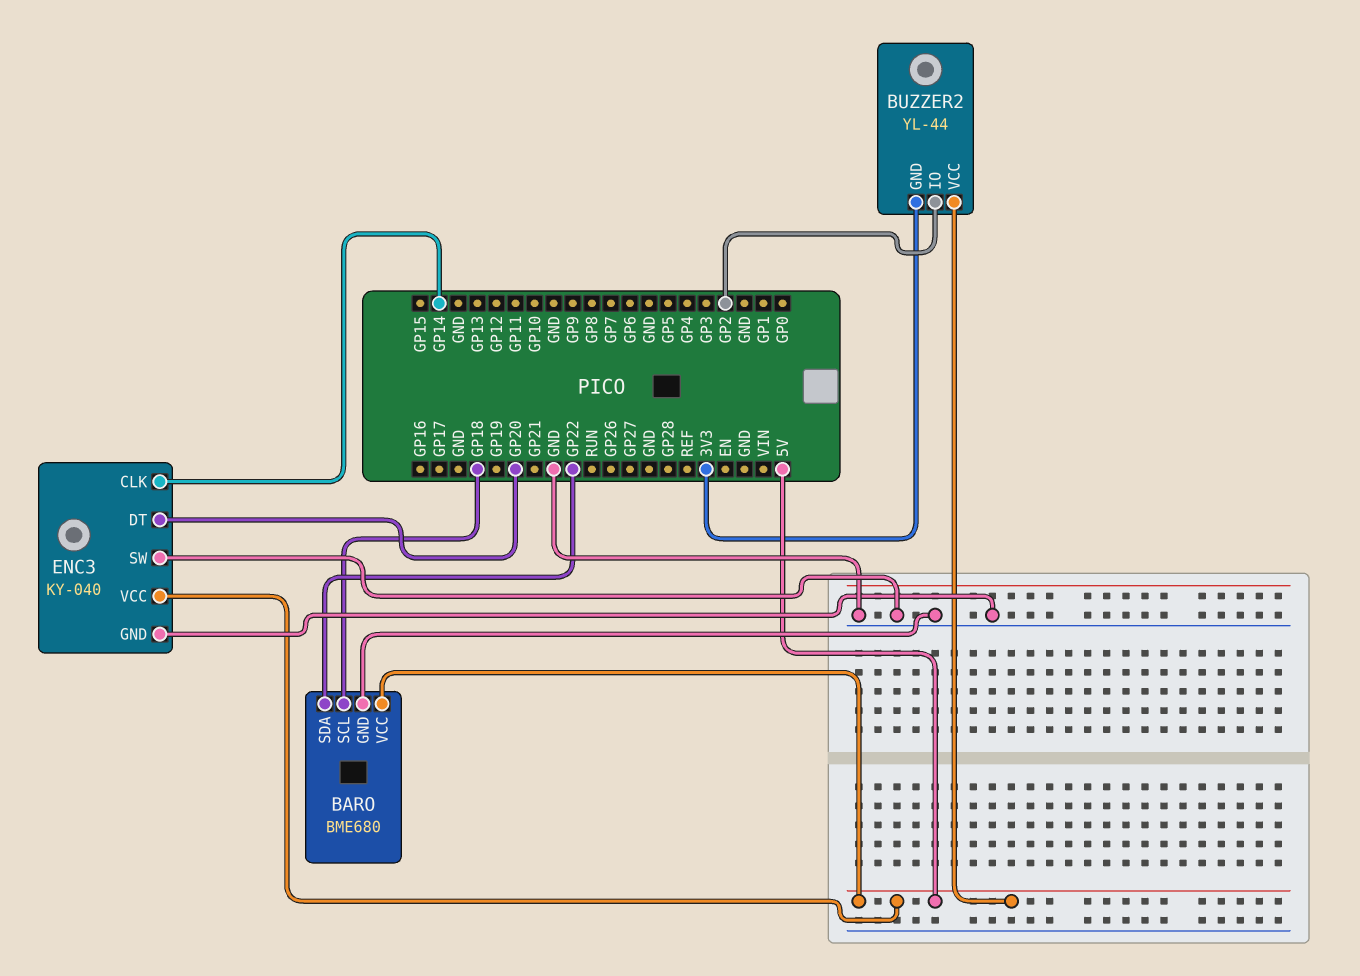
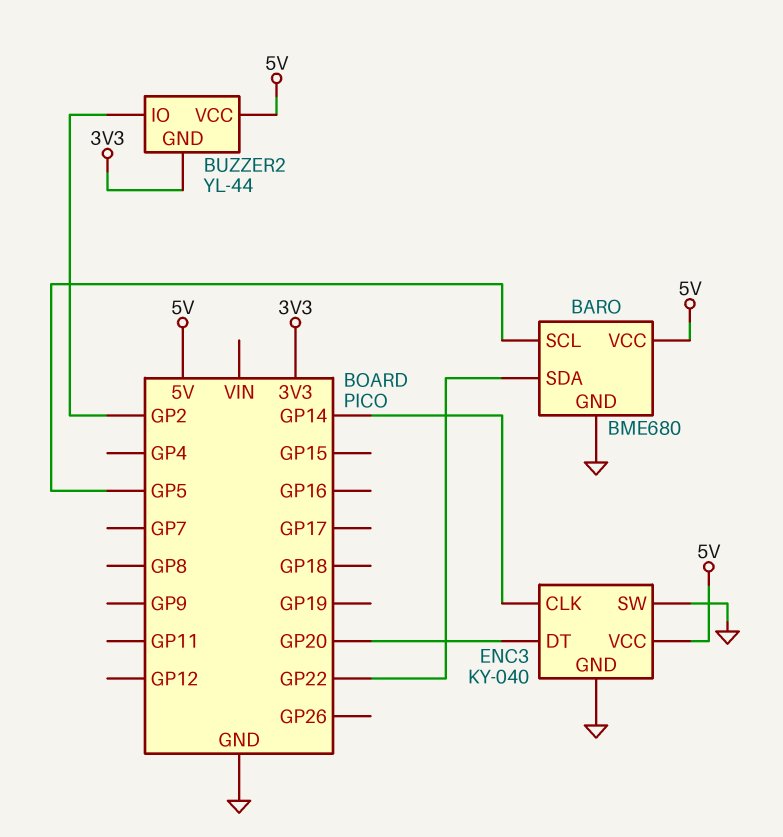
BARO pin SCL: GP18 -> GP5

